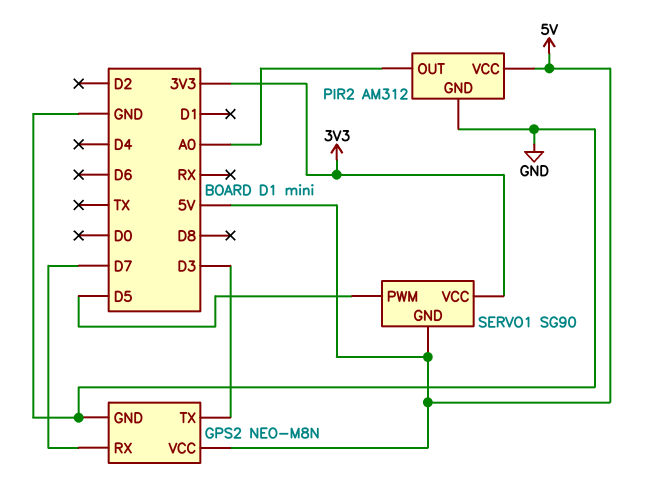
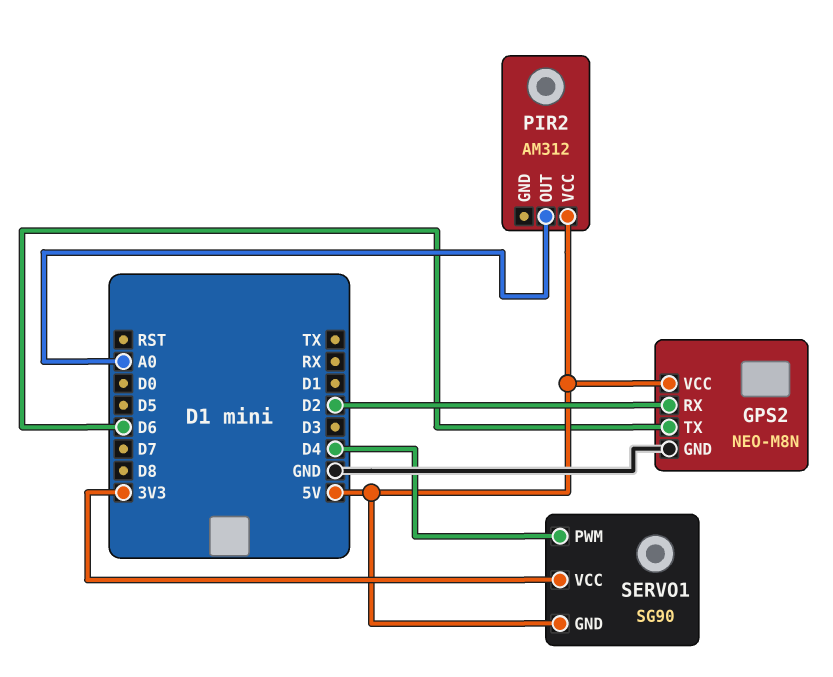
GPS2 pin RX: D7 -> D2
GPS2 pin TX: D3 -> D6
PIR2 pin GND: GND -> none
SERVO1 pin PWM: D5 -> D4

